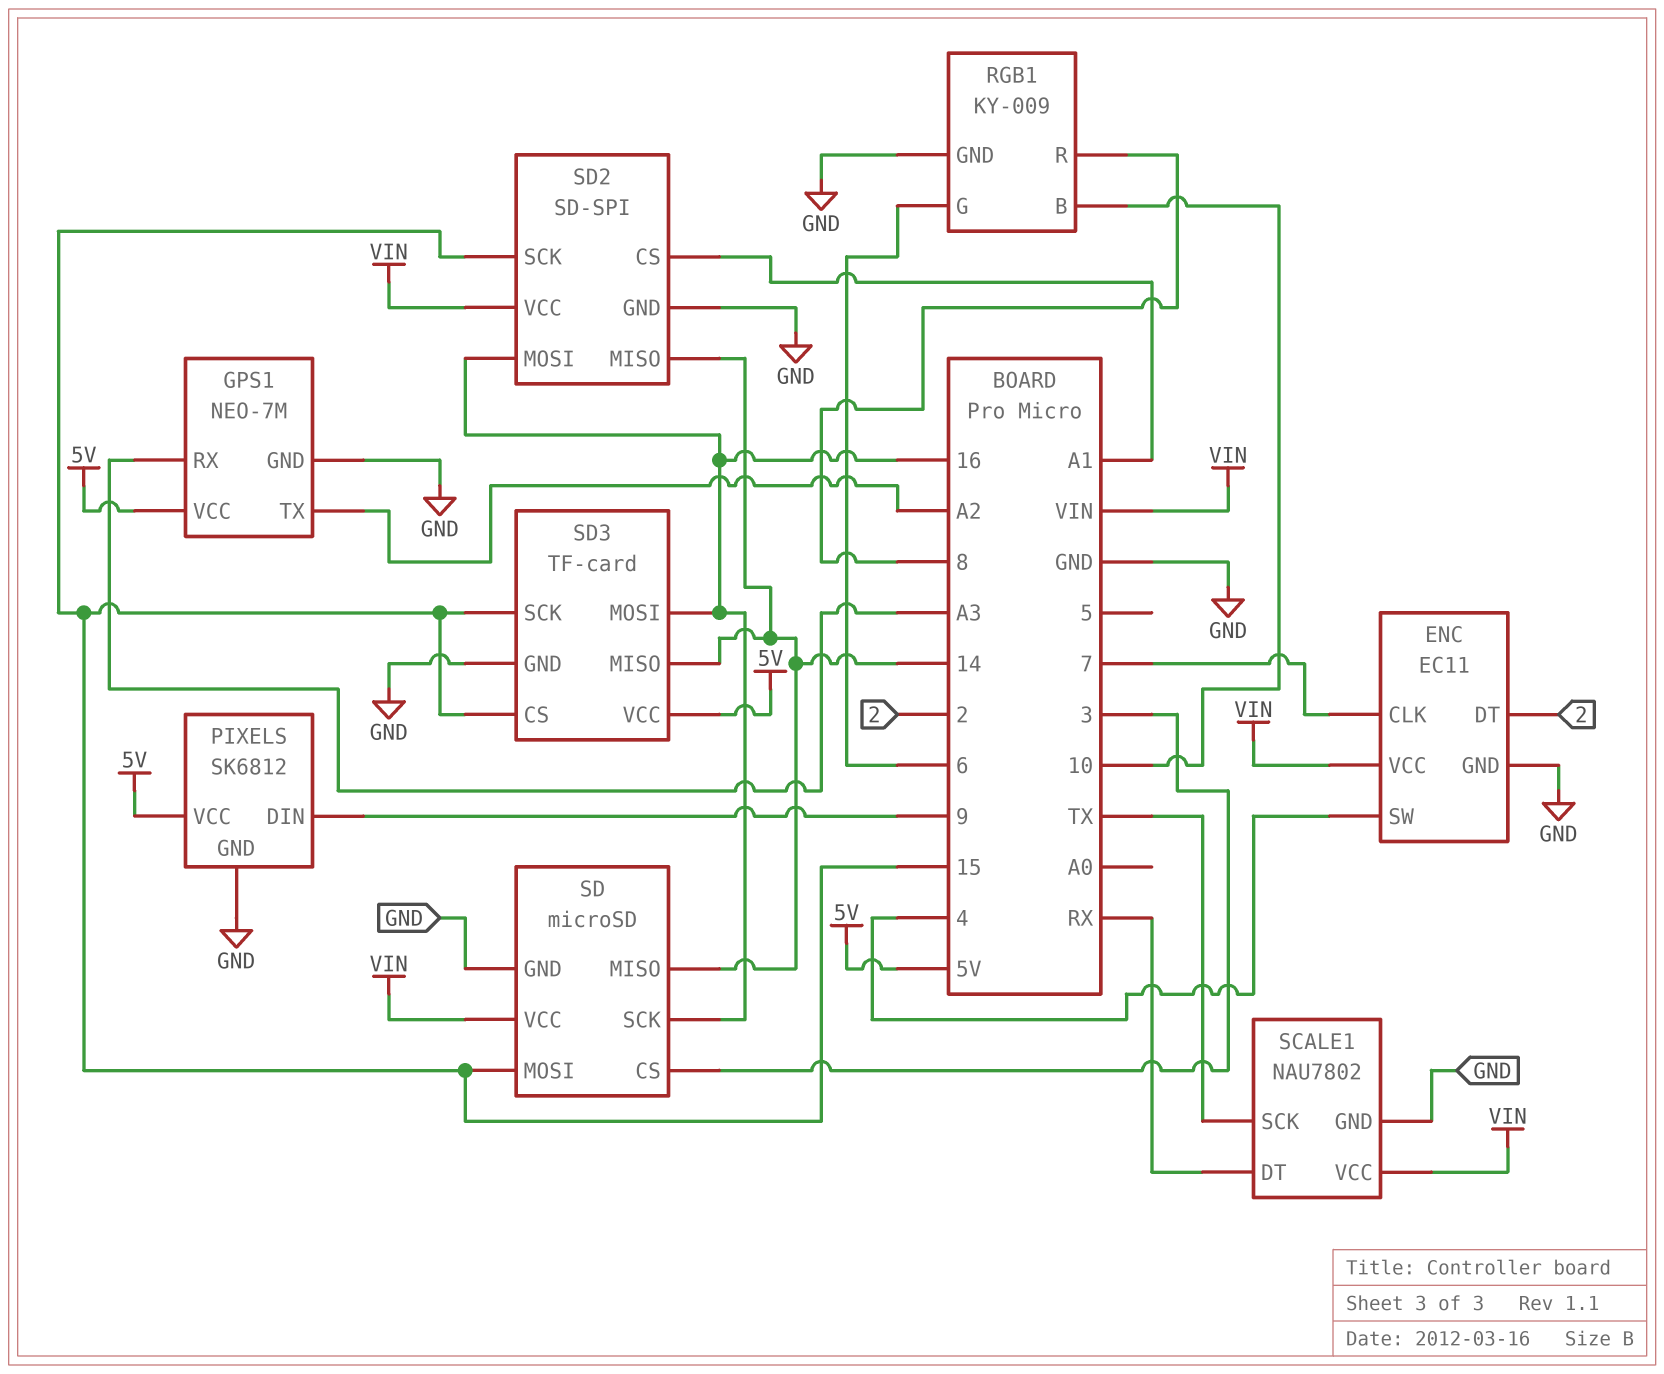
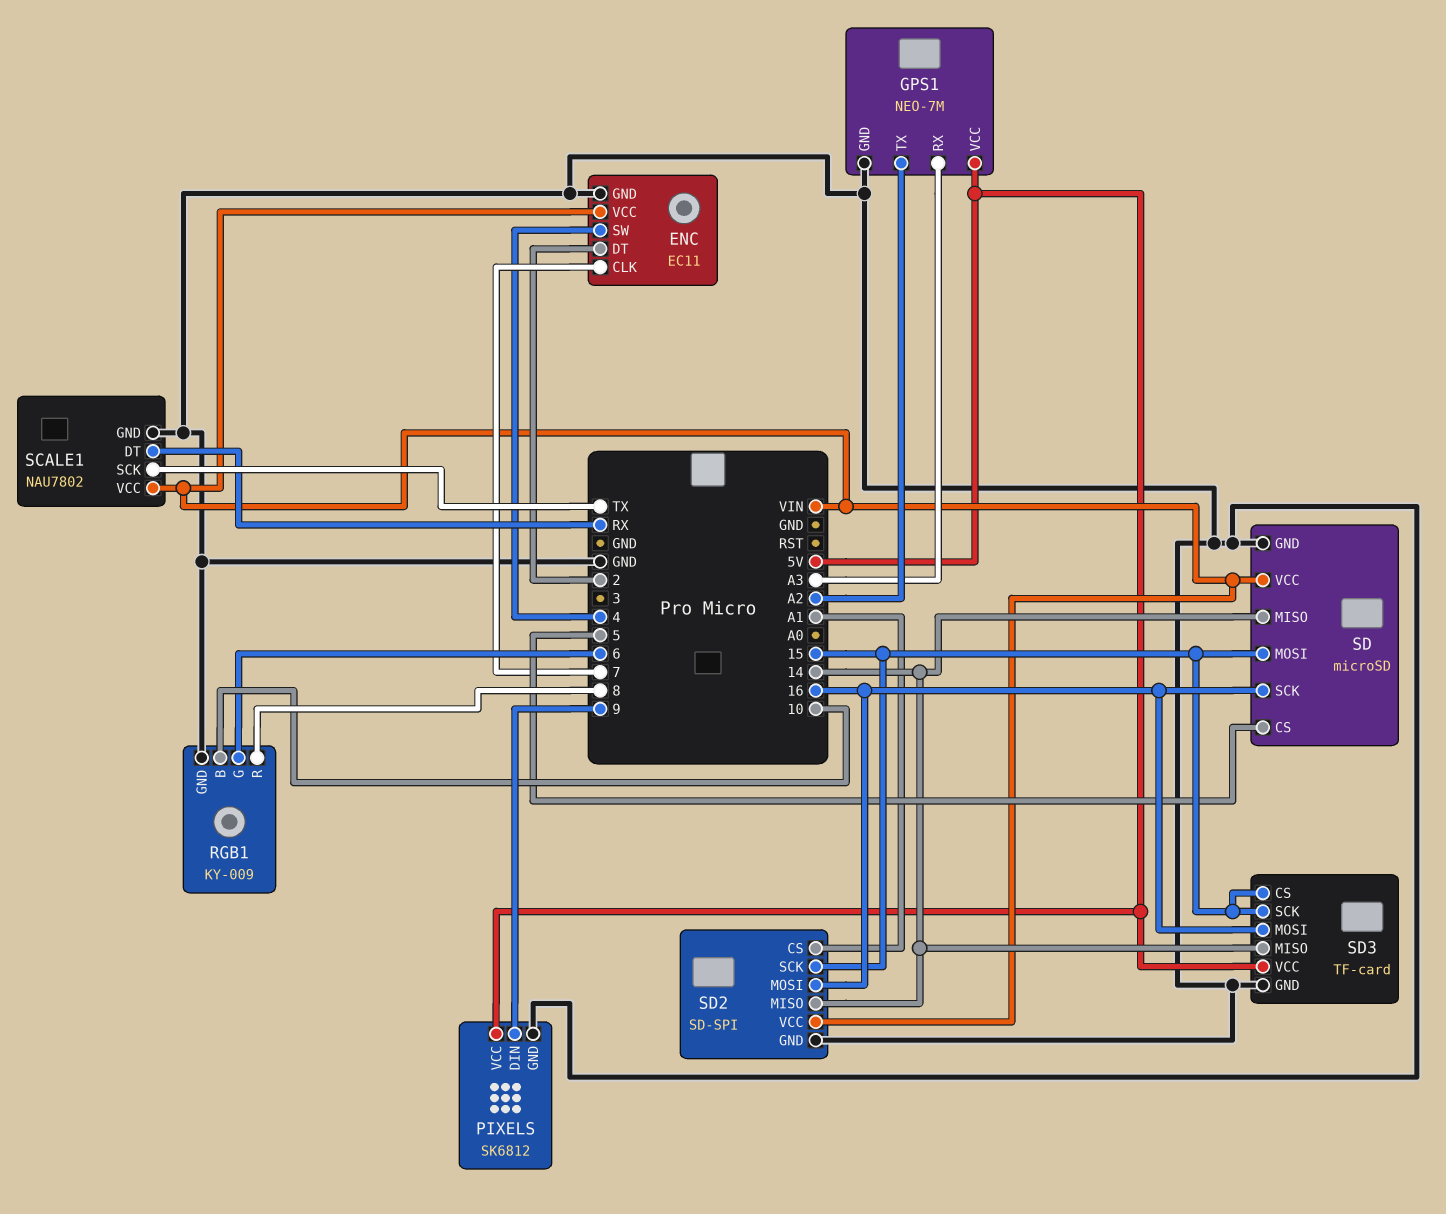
SD pin CS: 3 -> 5

